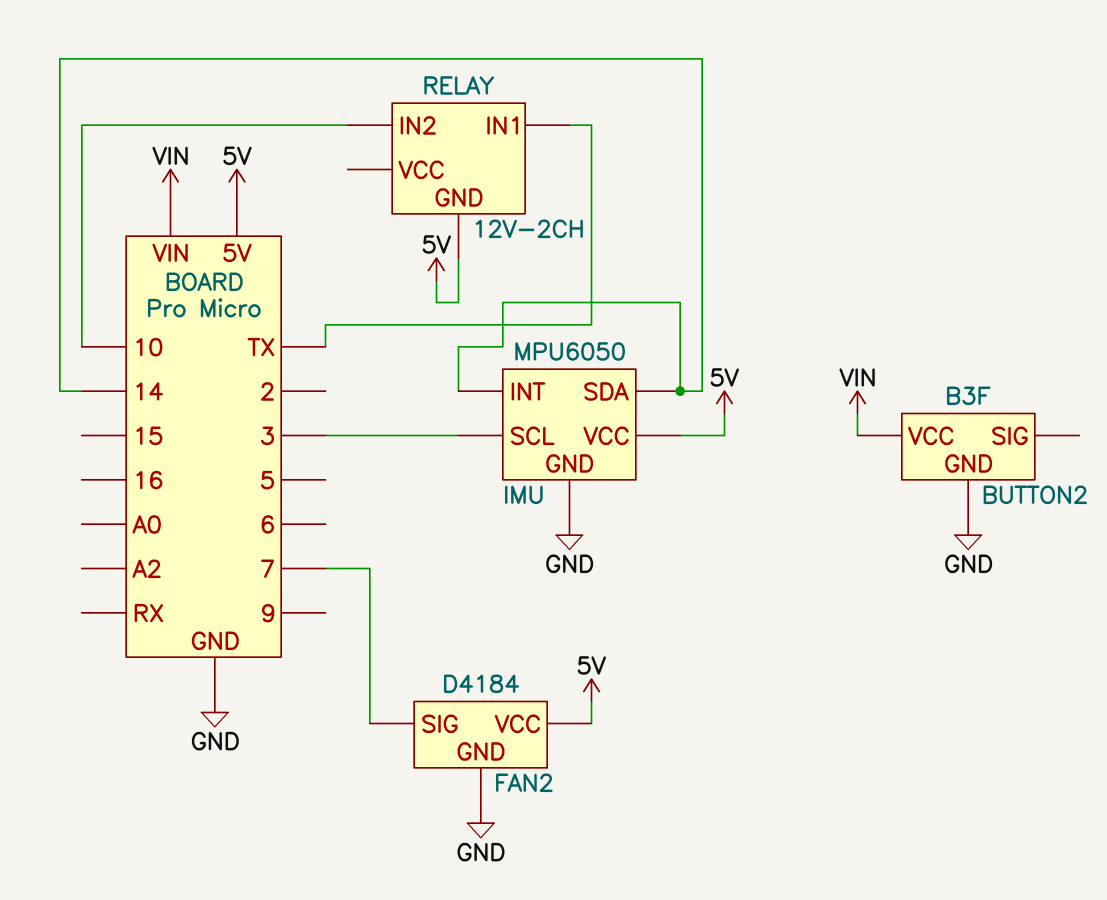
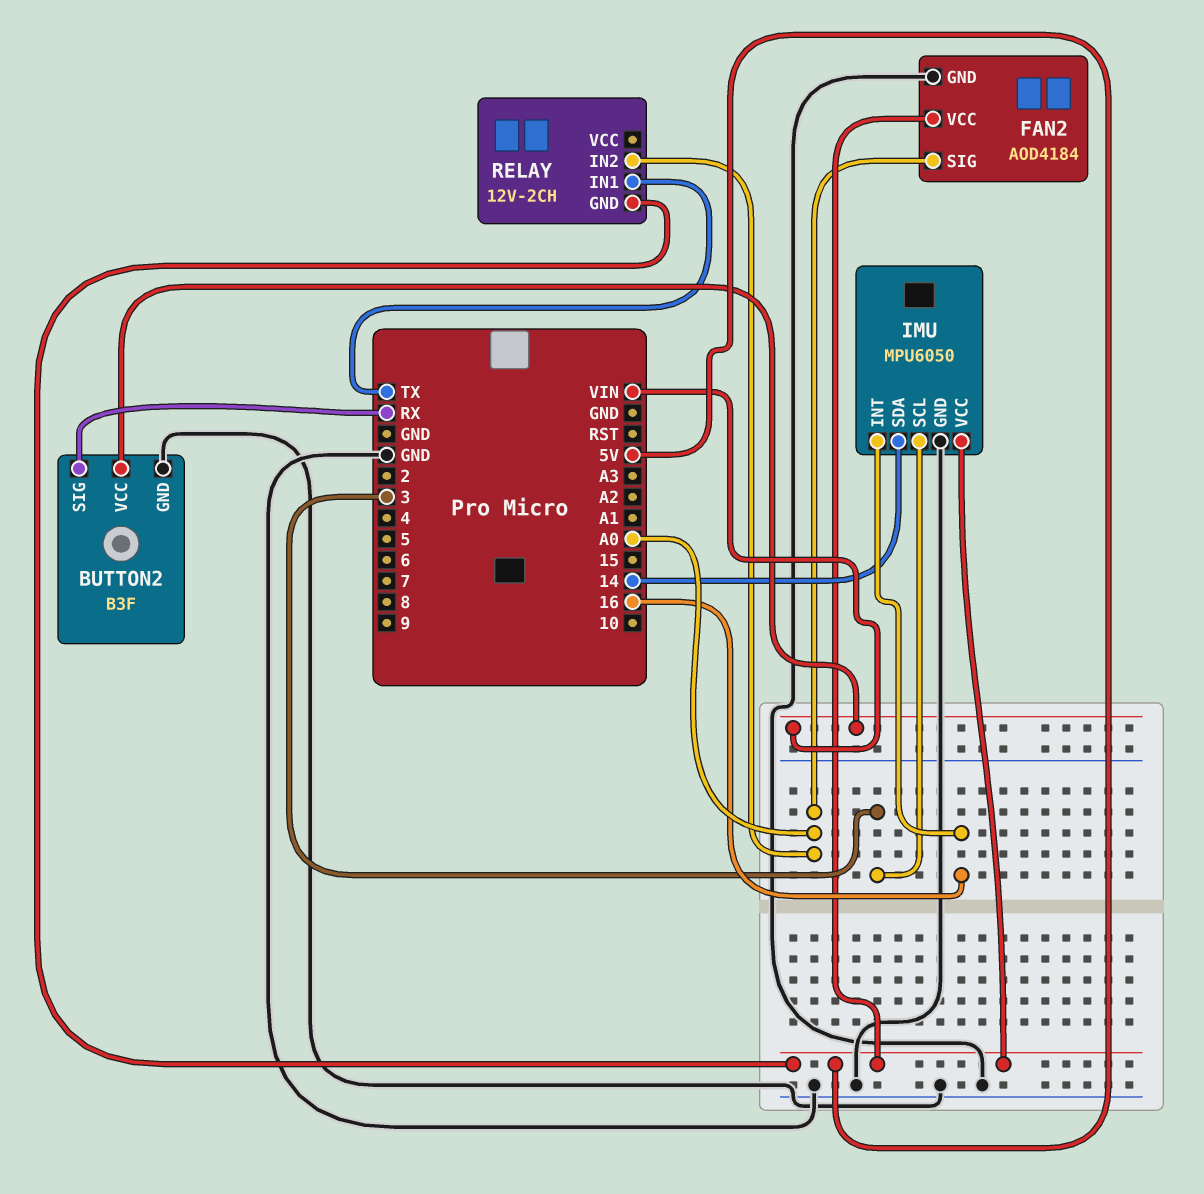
BUTTON2 pin SIG: none -> RX
FAN2: D4184 -> AOD4184
FAN2 pin SIG: 7 -> A0
IMU pin INT: 14 -> 16
RELAY pin IN2: 10 -> A0

